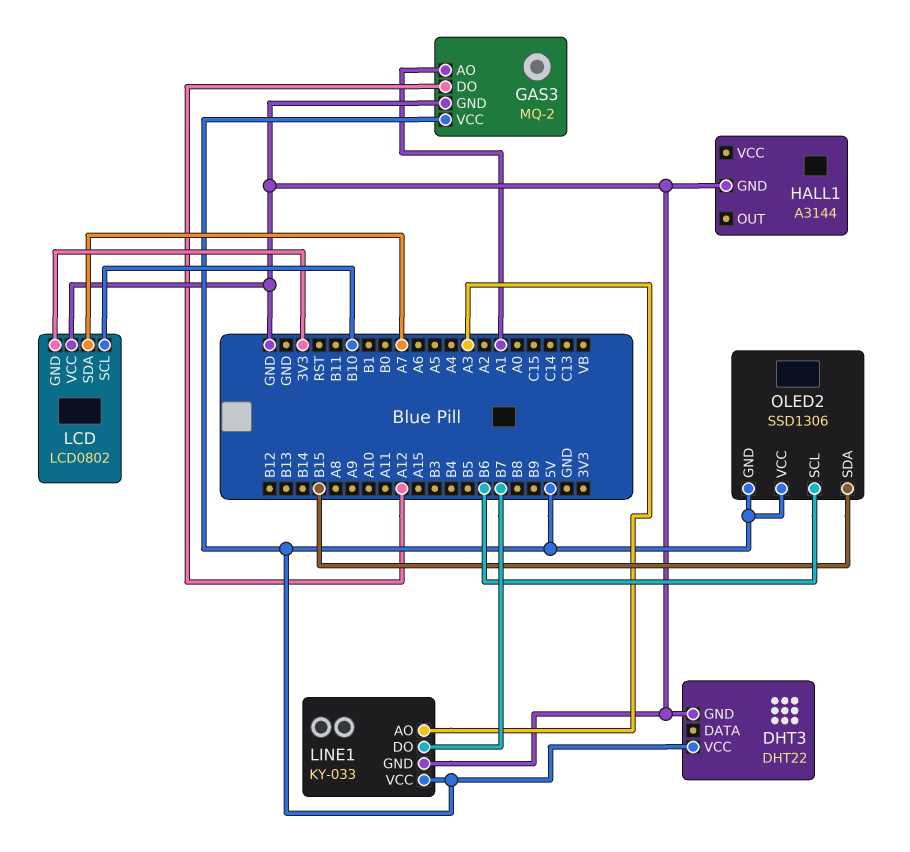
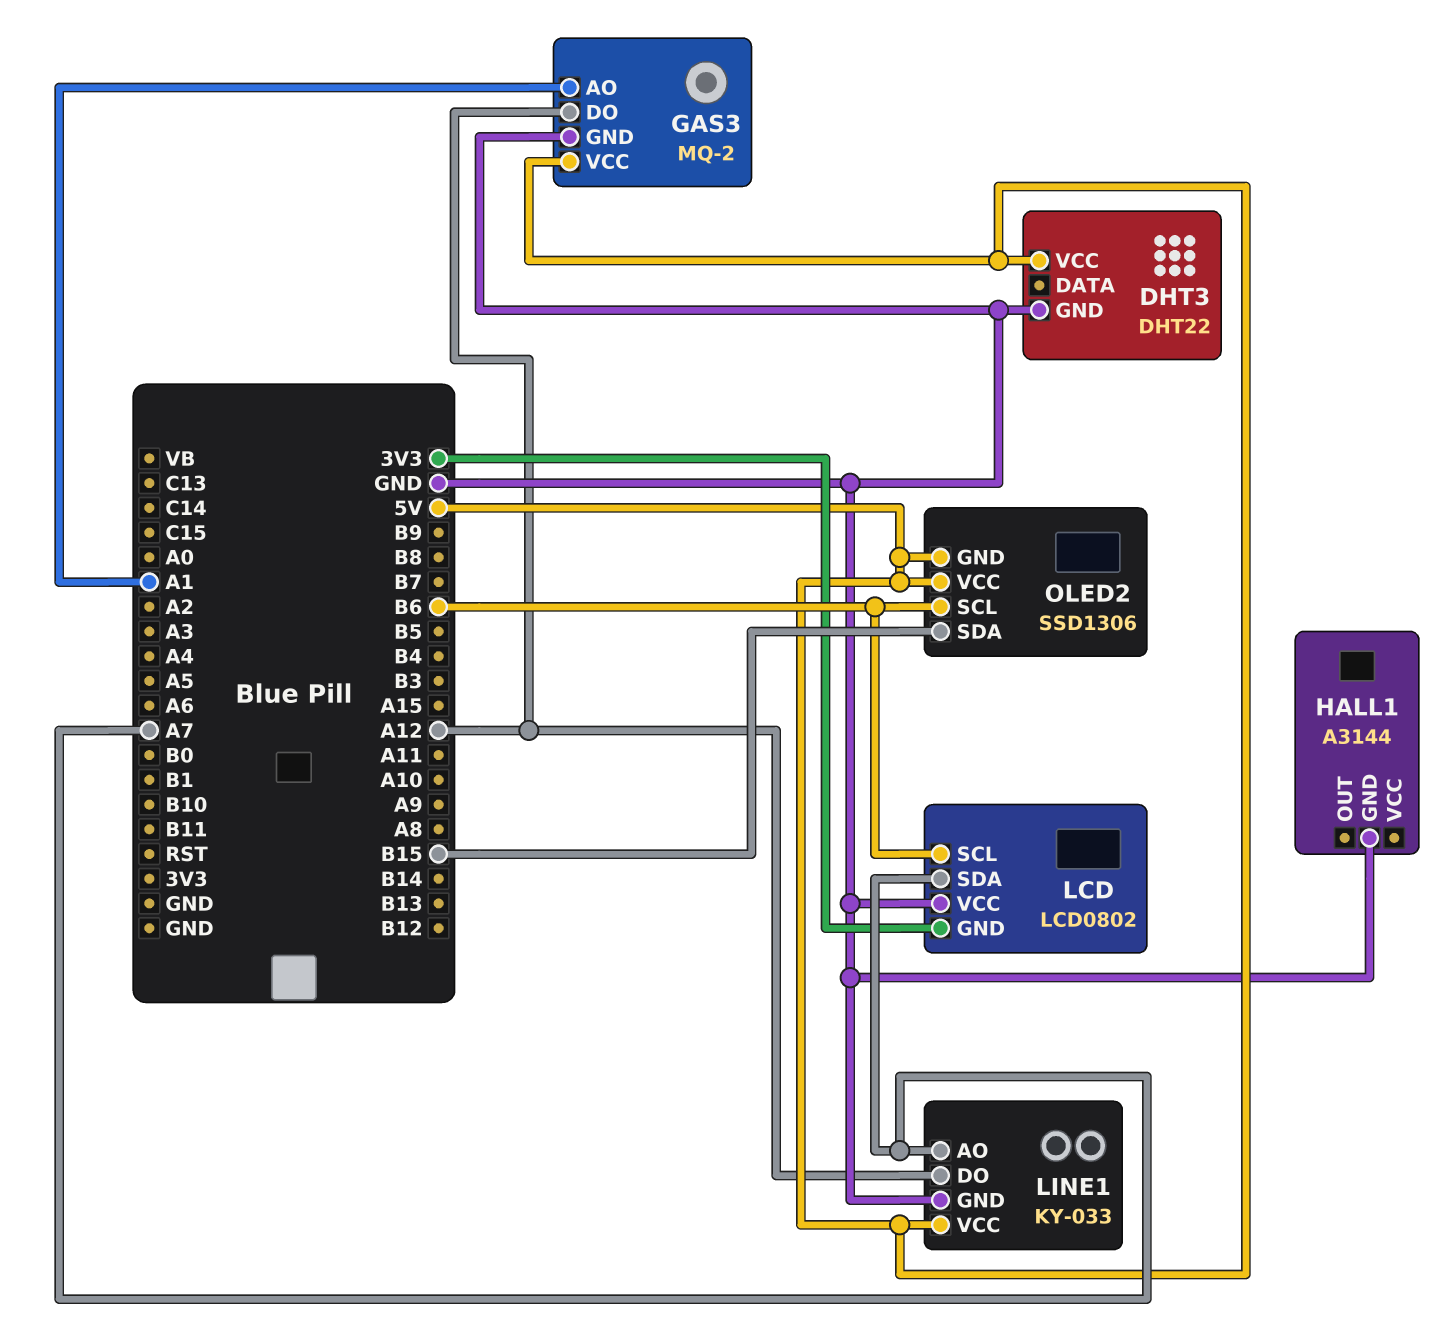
LCD pin SCL: B10 -> B6
LINE1 pin AO: A3 -> A7
LINE1 pin DO: B7 -> A12

